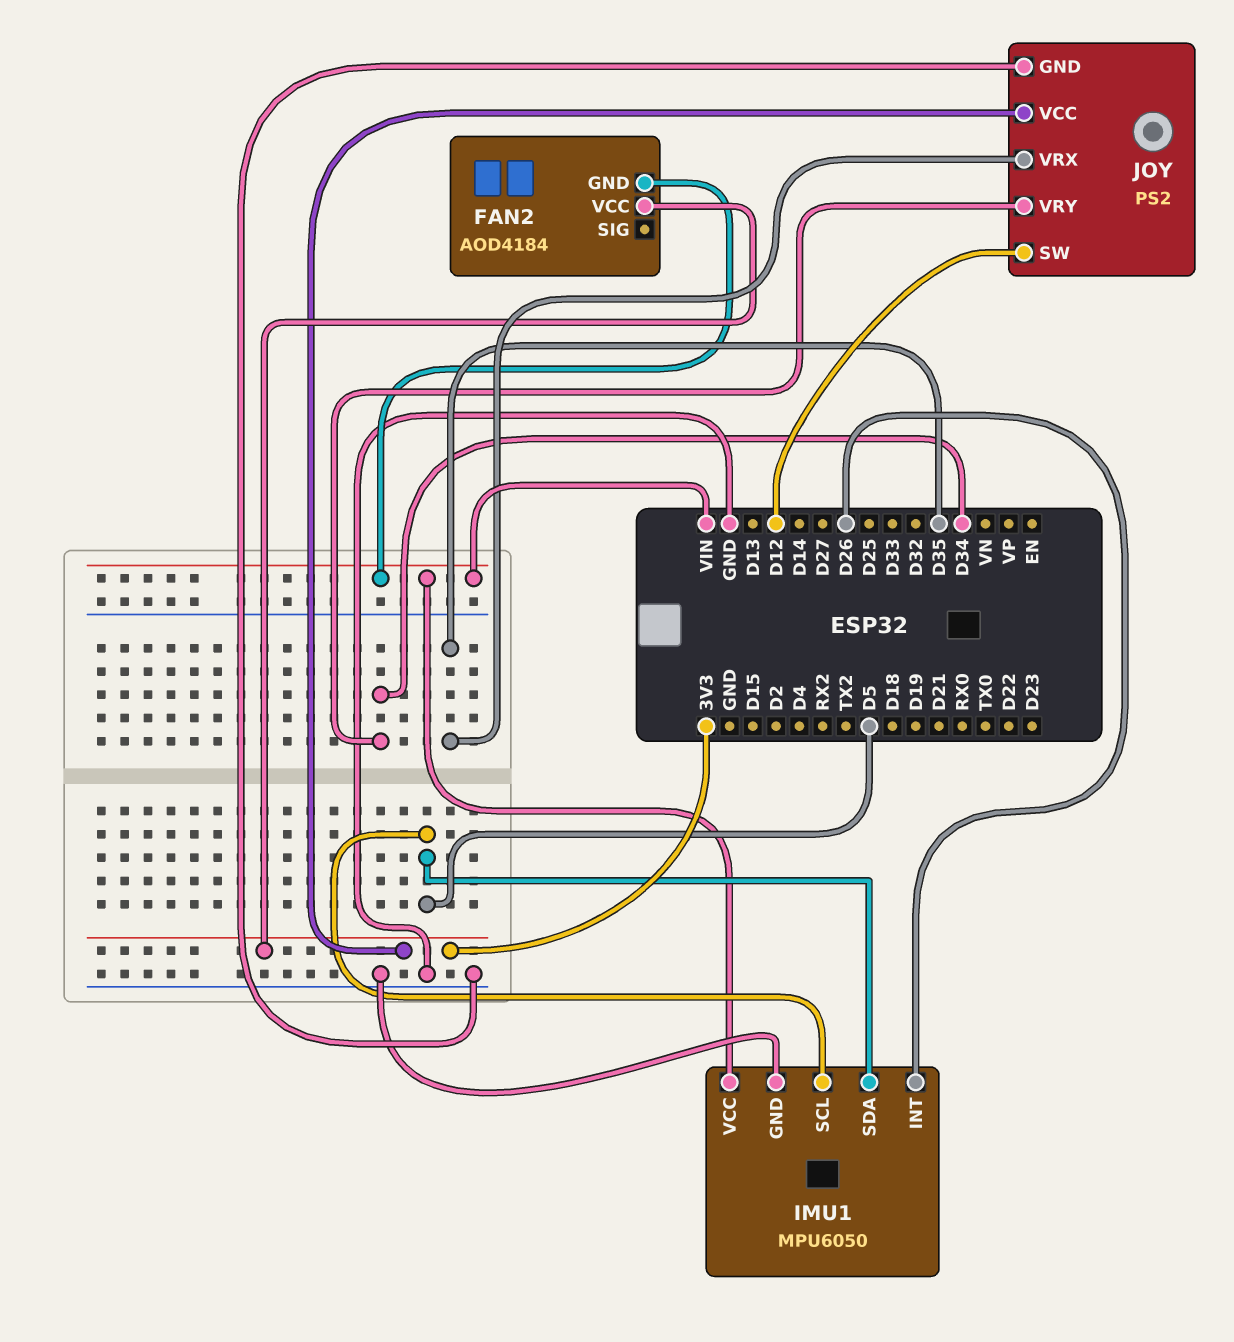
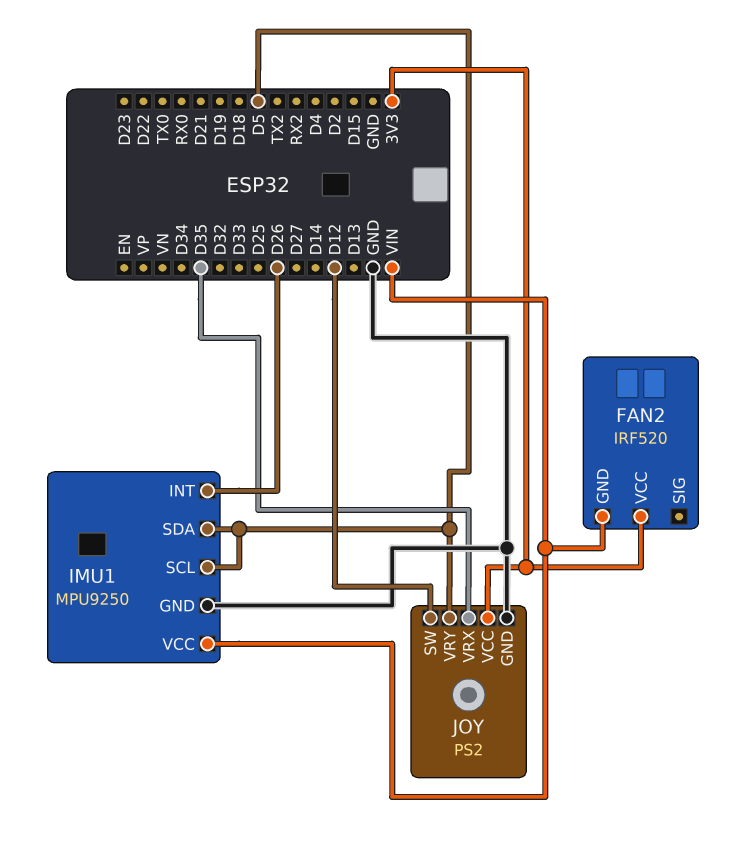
FAN2: AOD4184 -> IRF520
IMU1: MPU6050 -> MPU9250
JOY pin VRY: D34 -> D5

